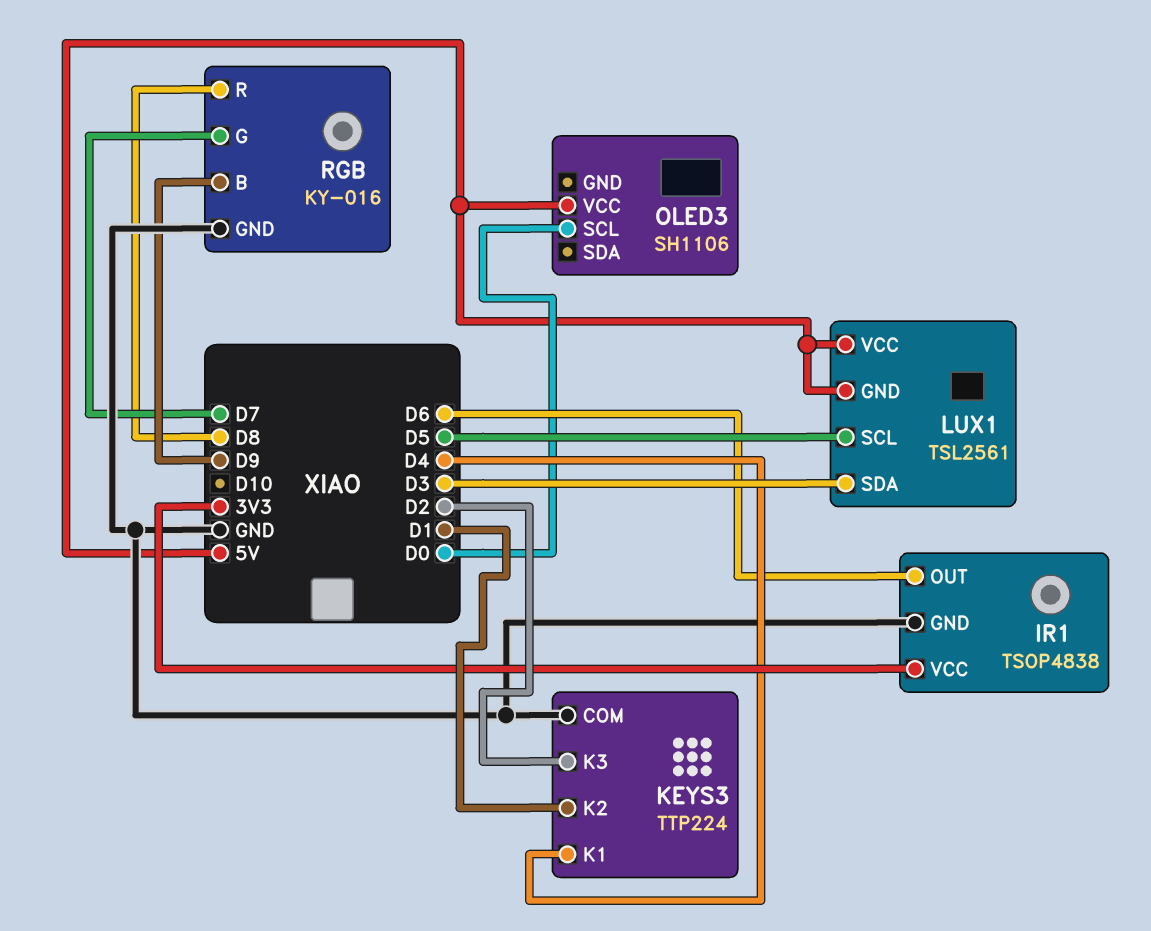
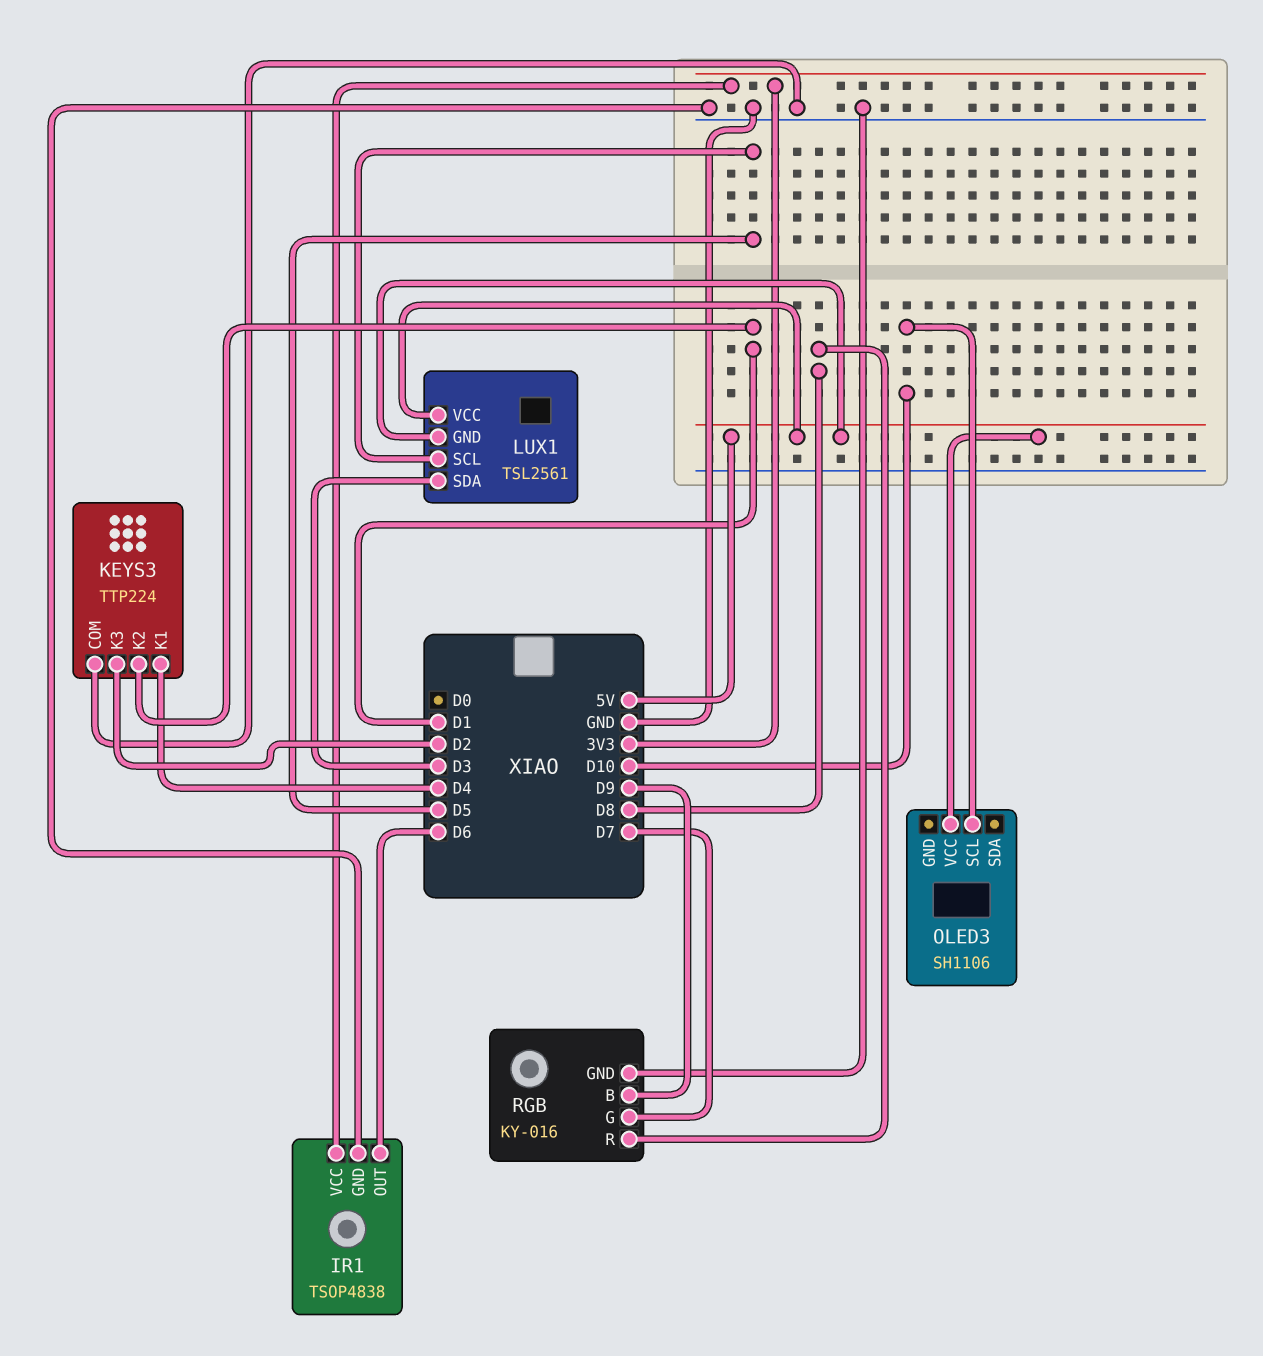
OLED3 pin SCL: D0 -> D10

